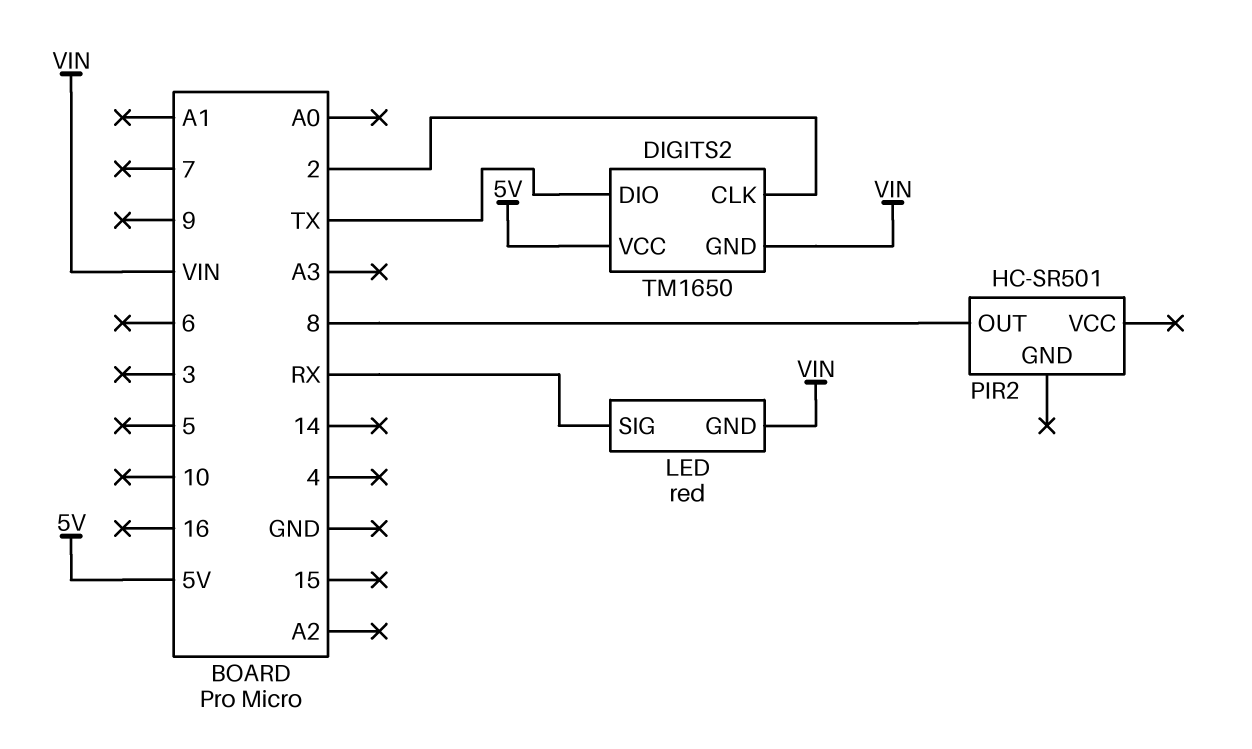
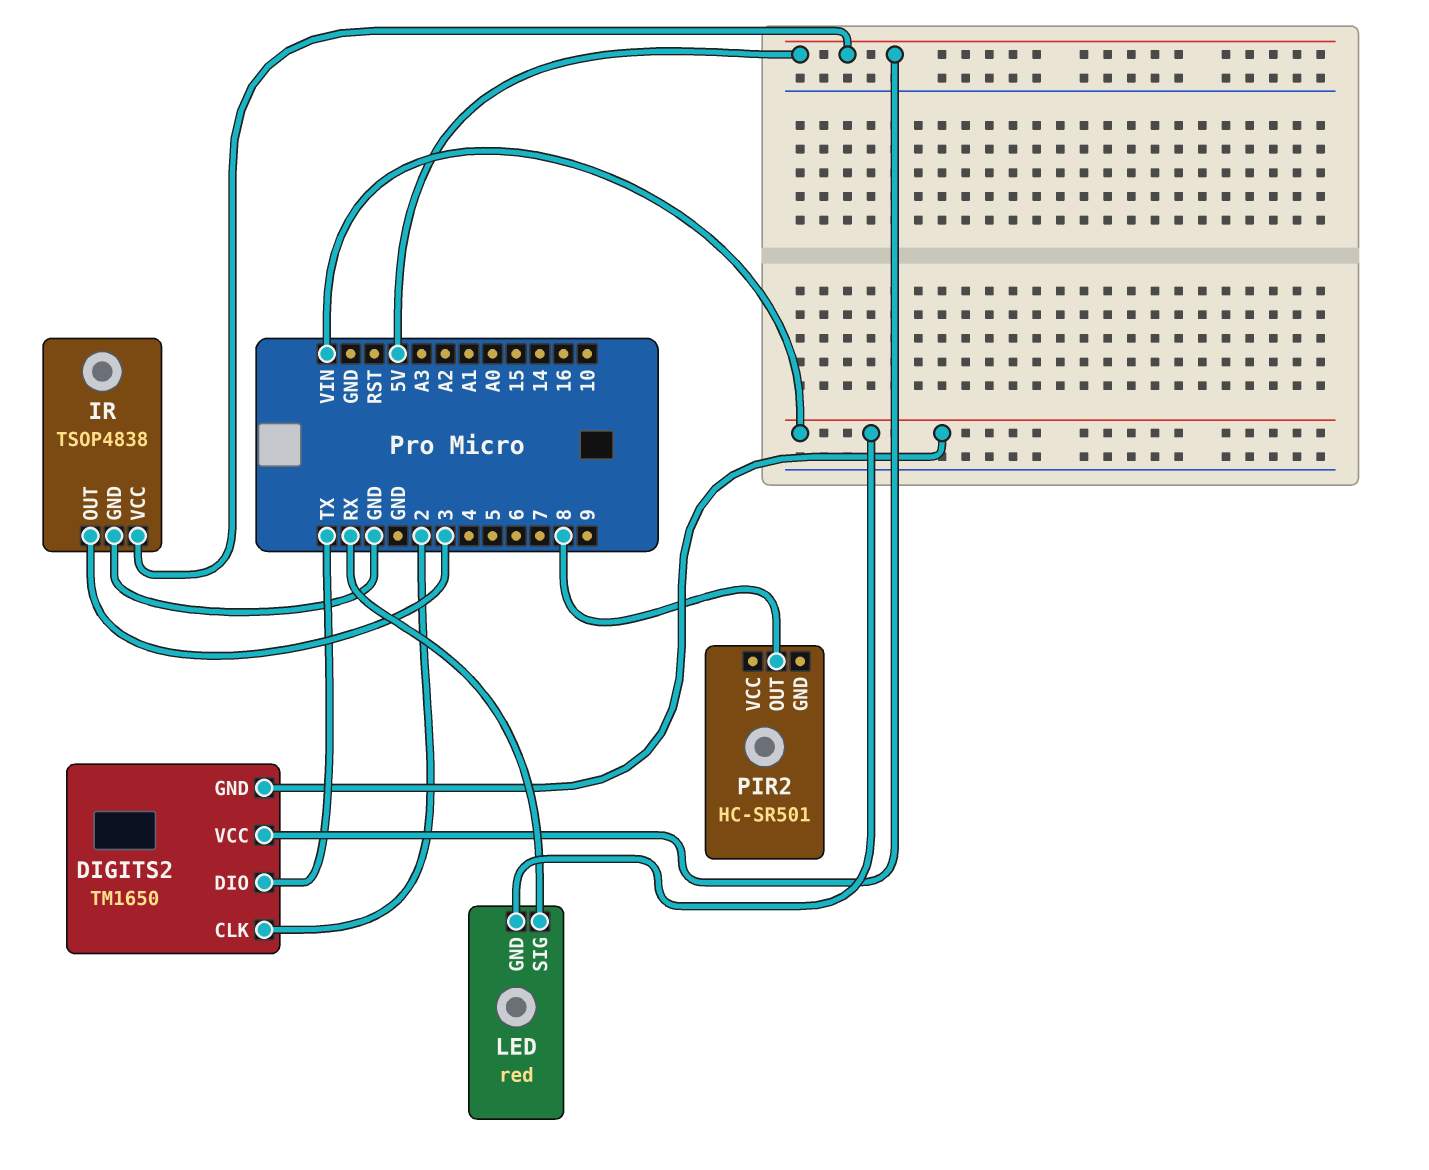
IR: none -> TSOP4838
IR pin GND: none -> GND
IR pin OUT: none -> 3
IR pin VCC: none -> 5V

